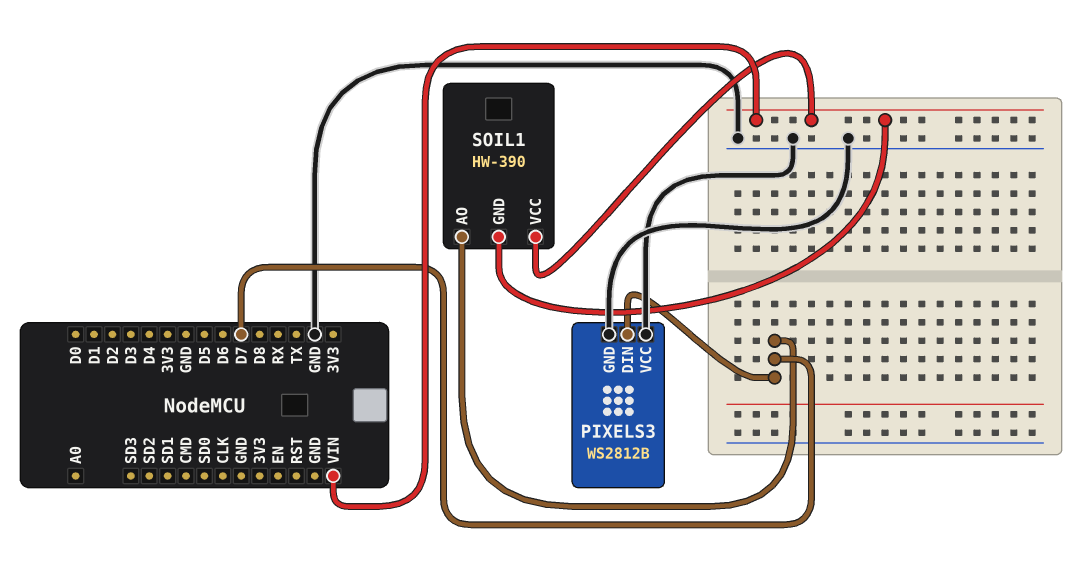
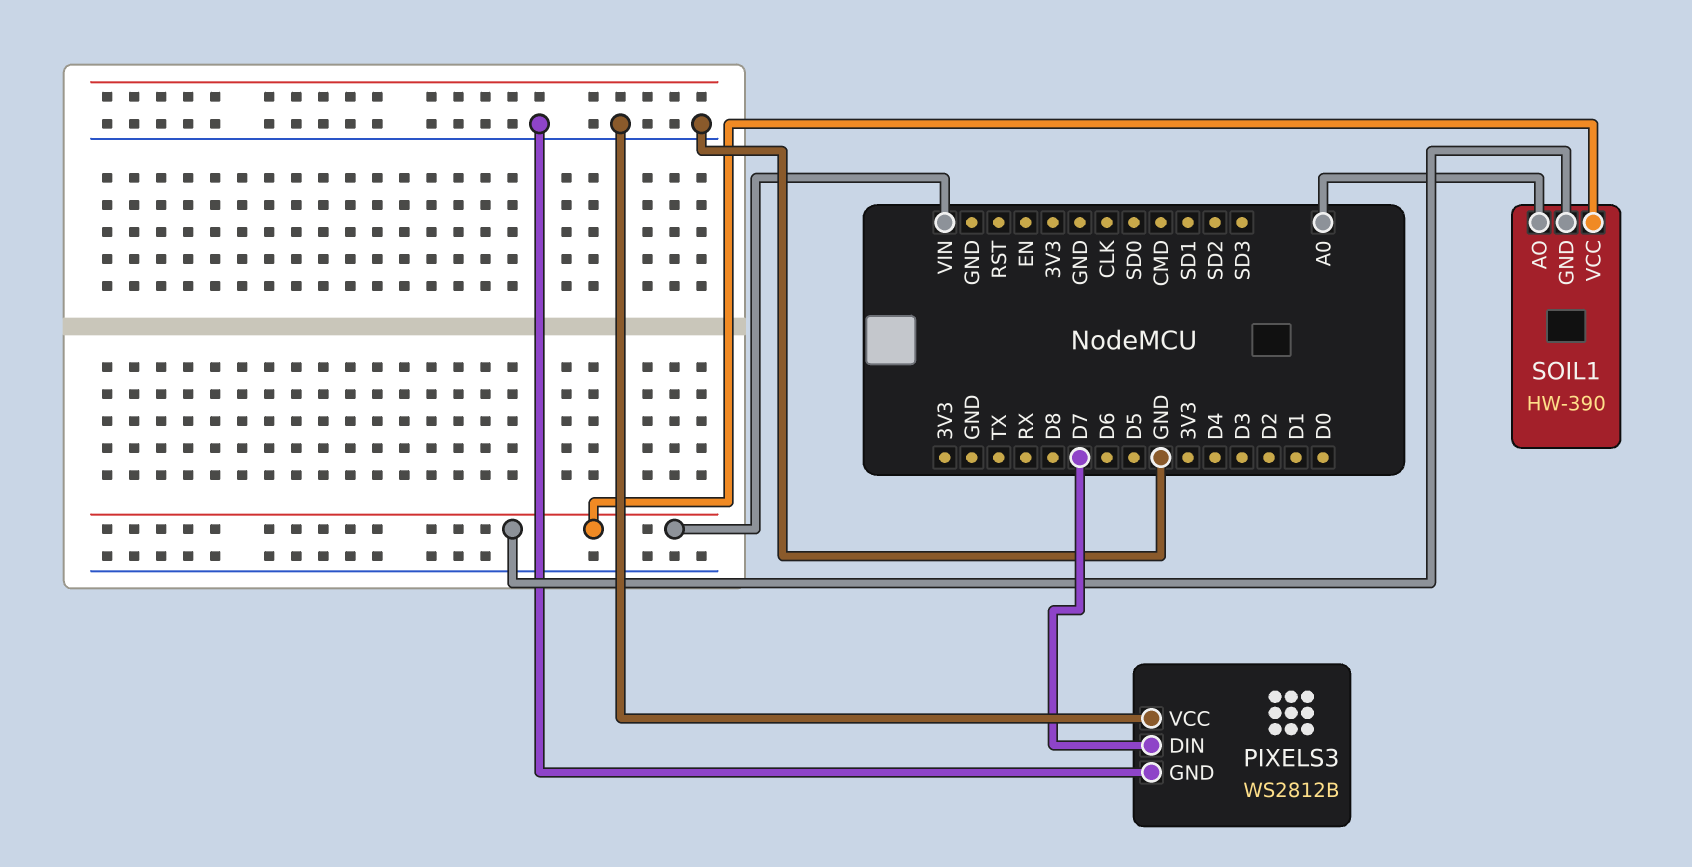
SOIL1 pin AO: D7 -> A0

